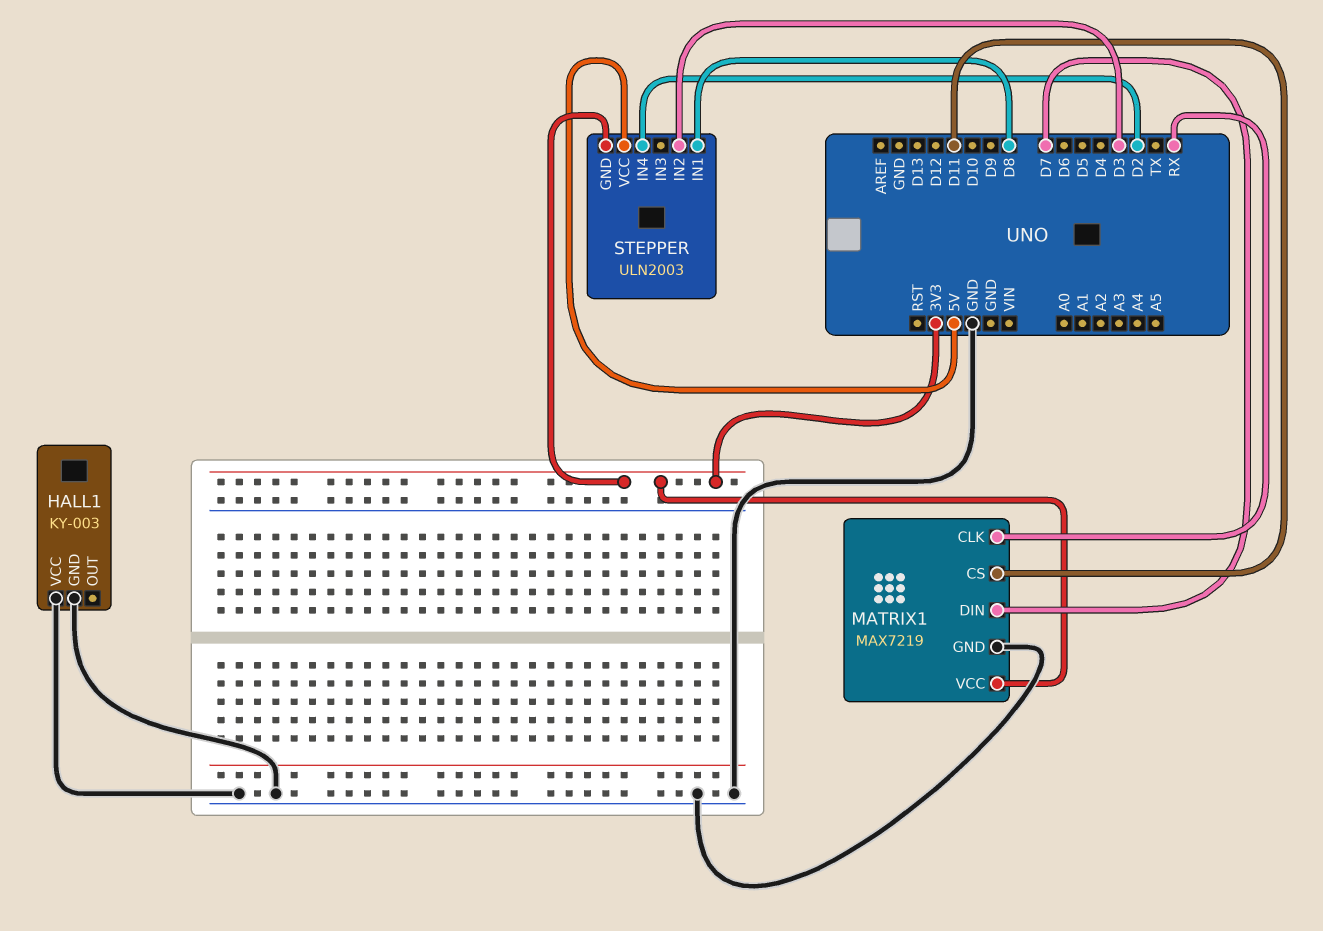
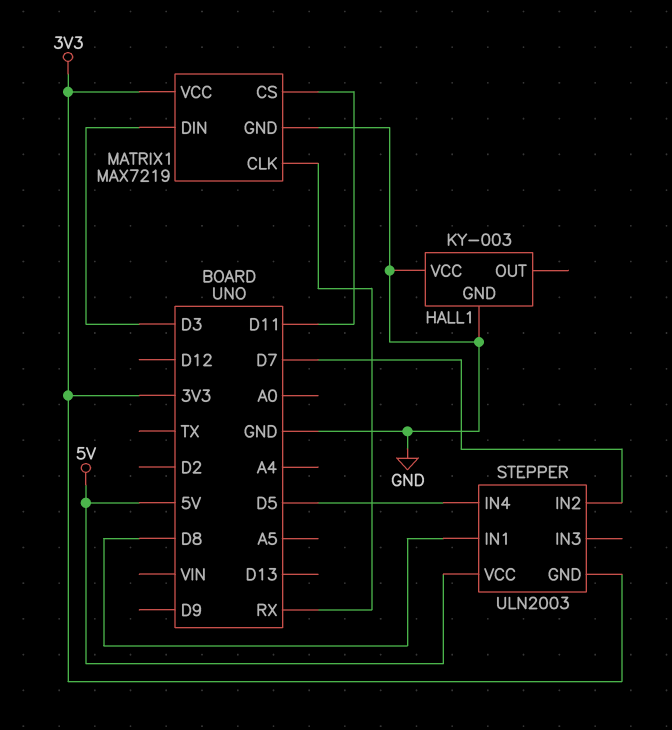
MATRIX1 pin DIN: D7 -> D3
STEPPER pin IN2: D3 -> D7
STEPPER pin IN4: D2 -> D5

